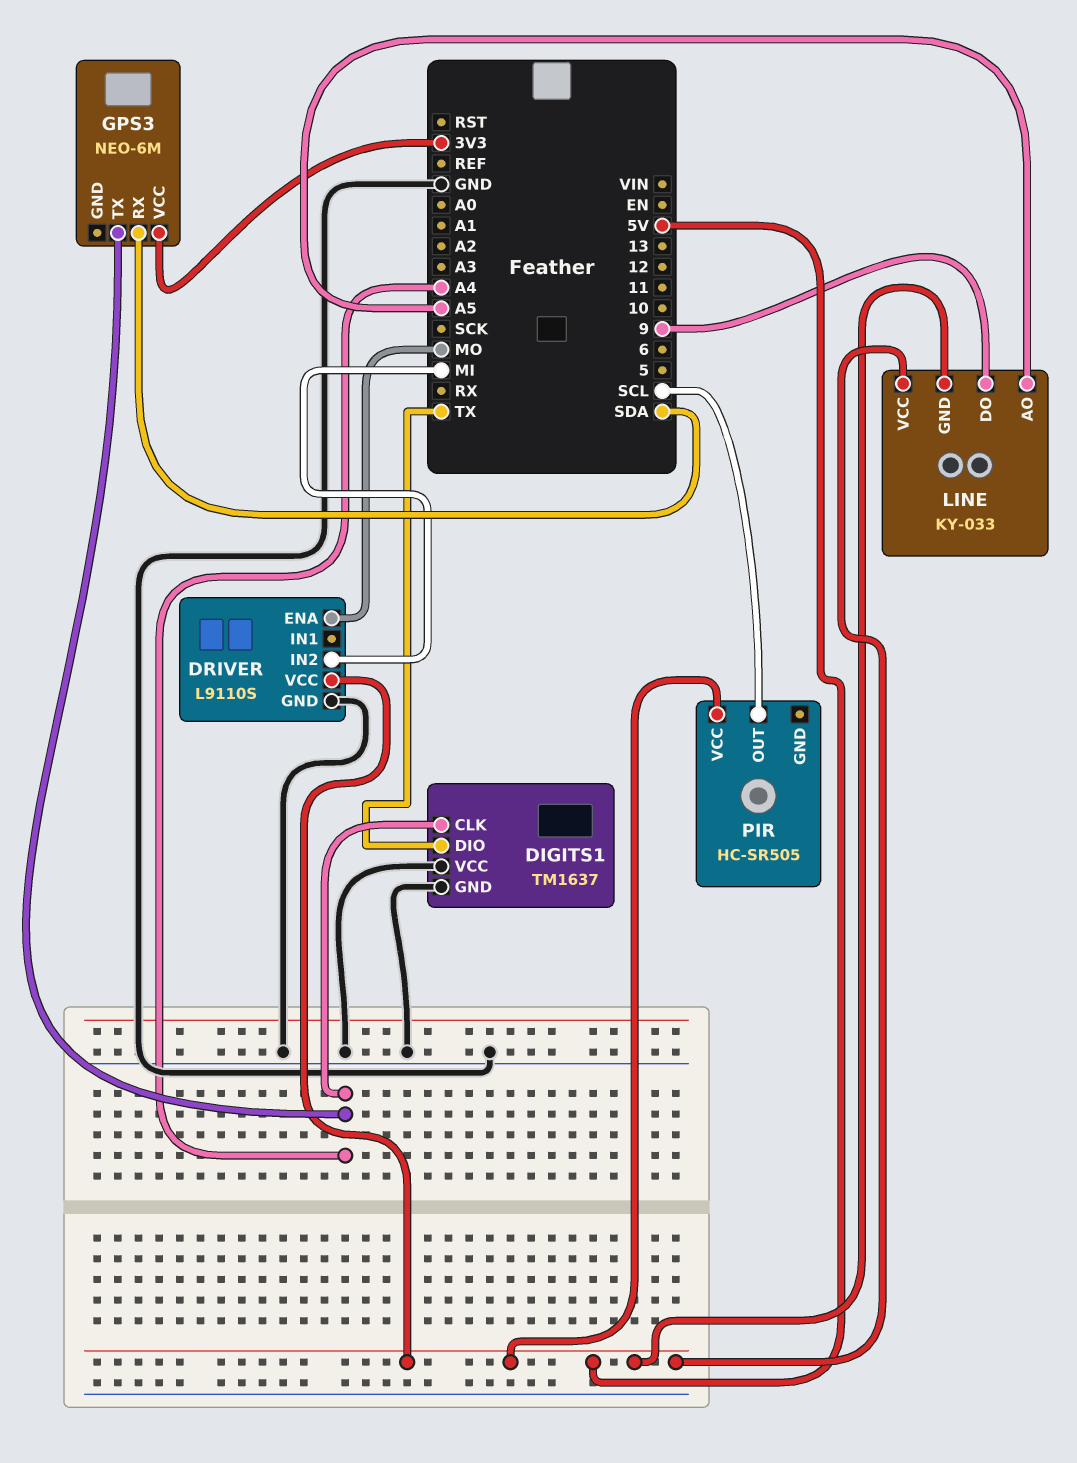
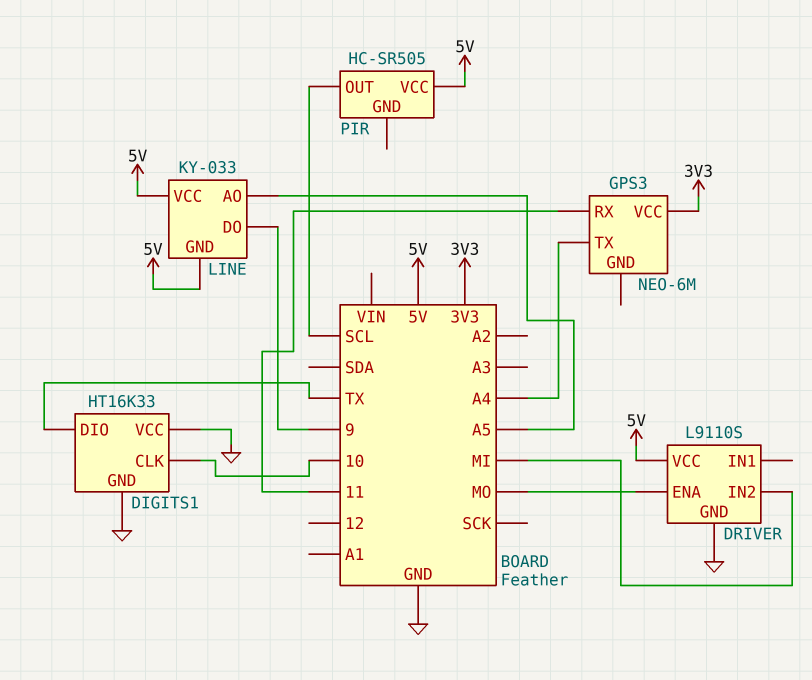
DIGITS1: TM1637 -> HT16K33
DIGITS1 pin CLK: A4 -> 10
GPS3 pin RX: SDA -> 11

